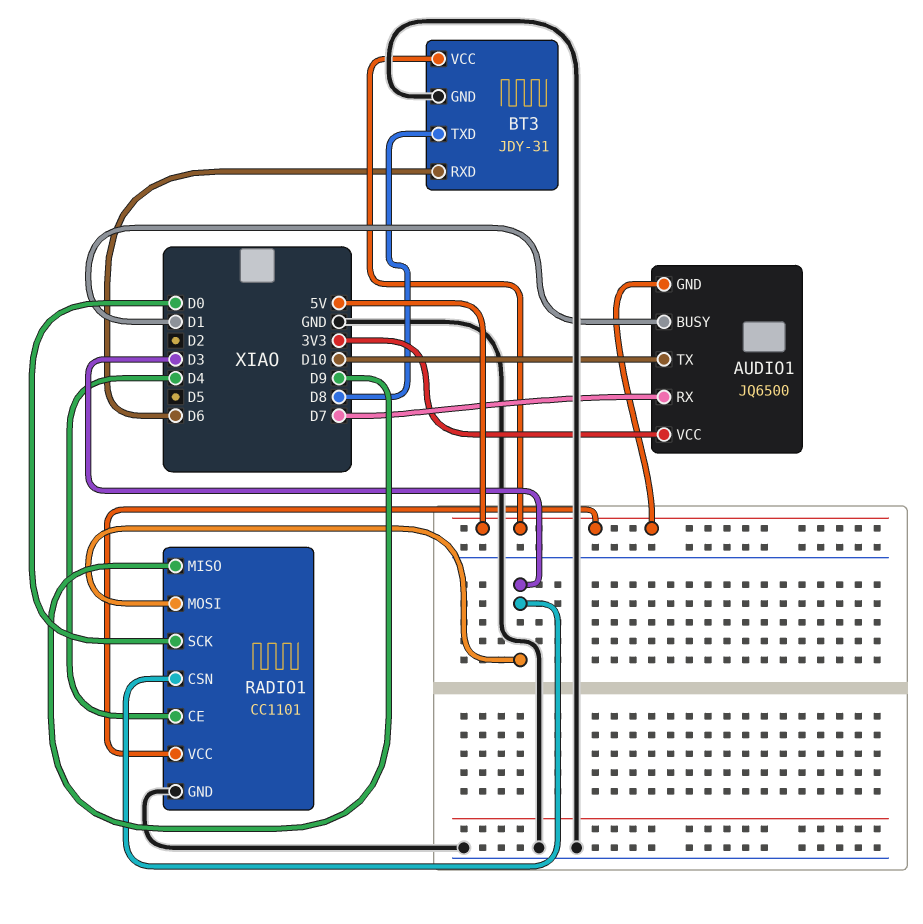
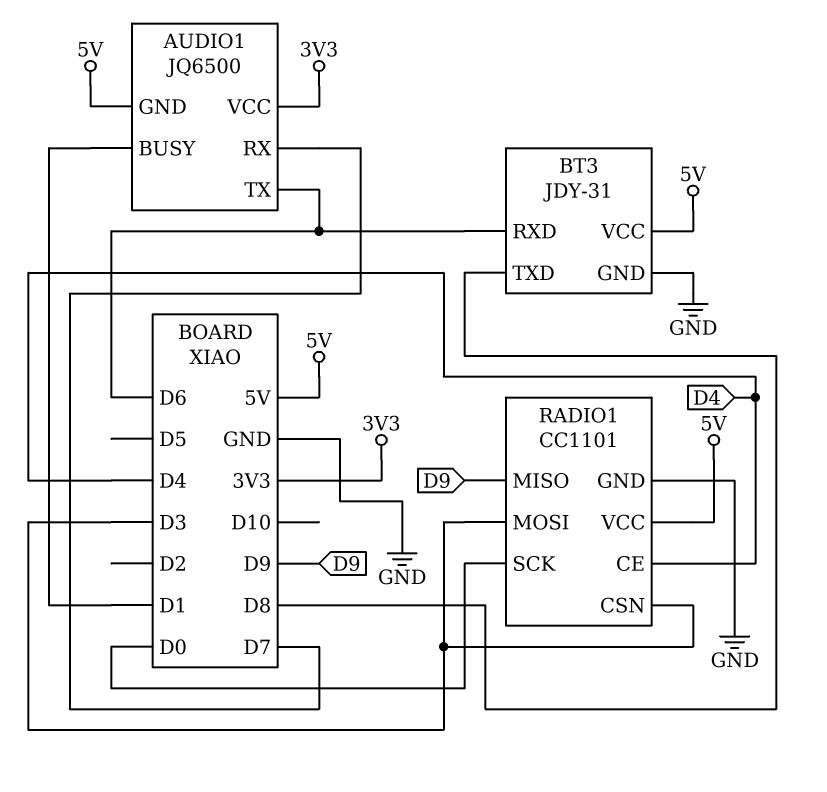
AUDIO1 pin TX: D10 -> D6

